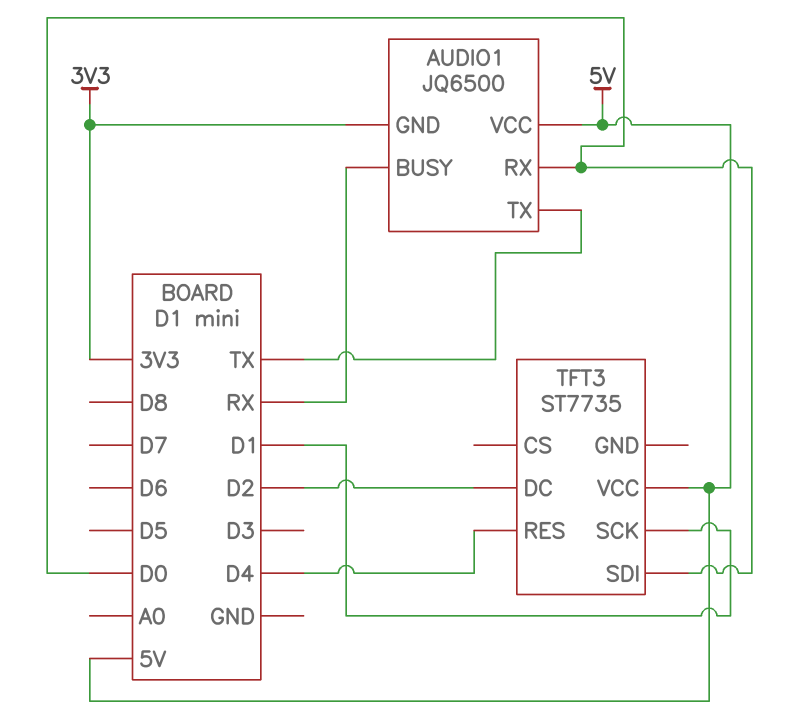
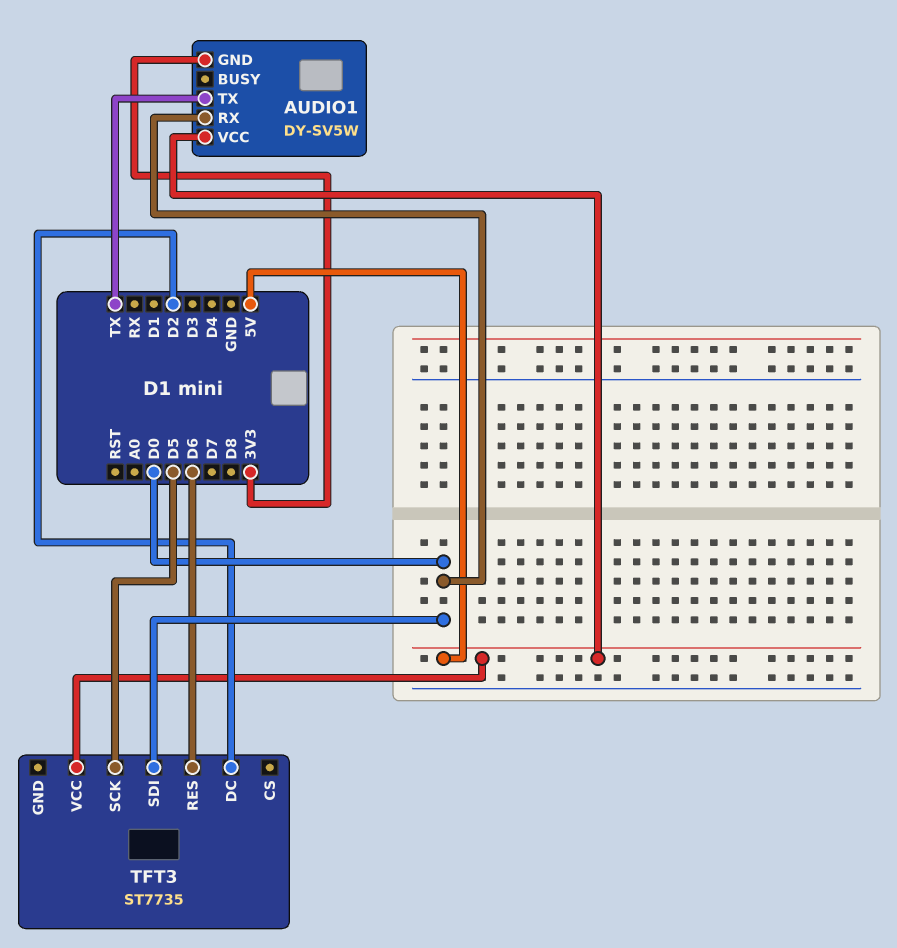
AUDIO1: JQ6500 -> DY-SV5W
AUDIO1 pin BUSY: RX -> none
TFT3 pin RES: D4 -> D6
TFT3 pin SCK: D1 -> D5

